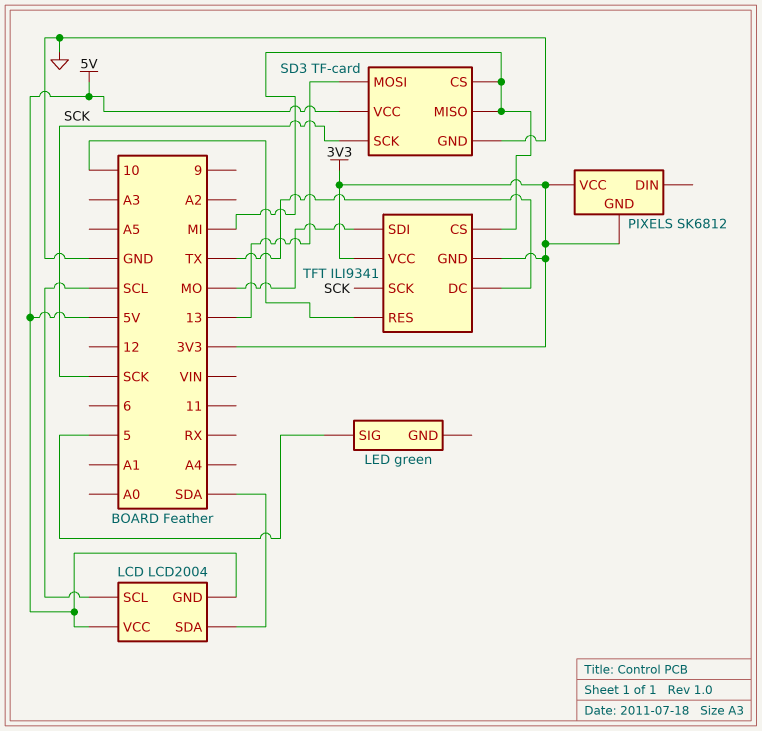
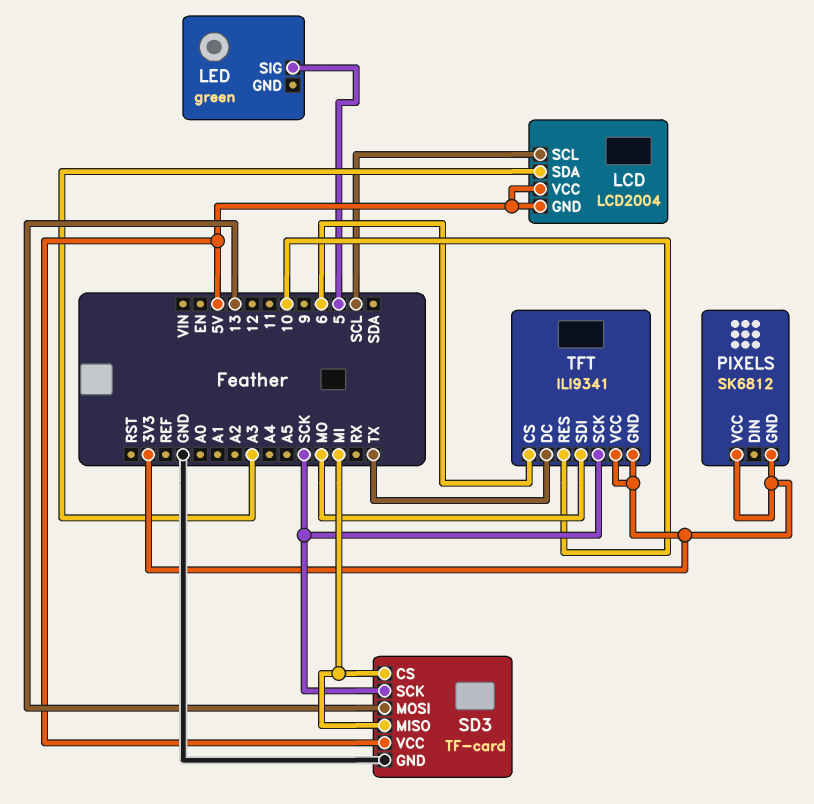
LCD pin SDA: SDA -> A3
TFT pin CS: MI -> 6

